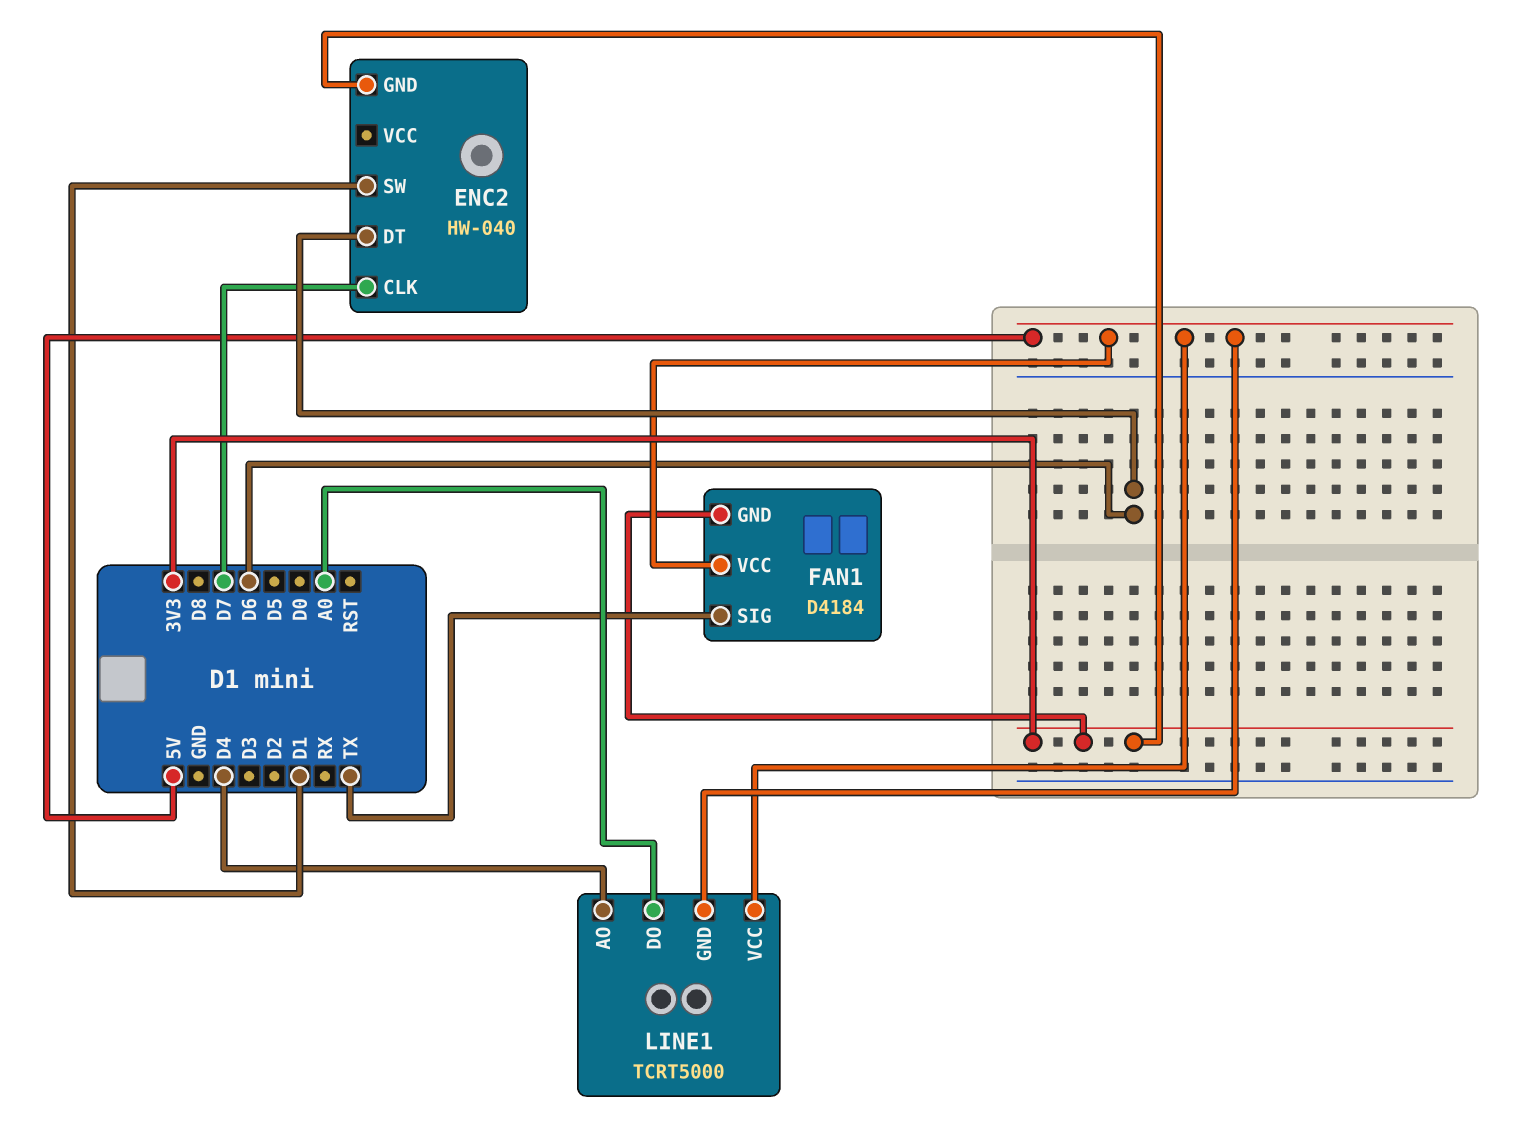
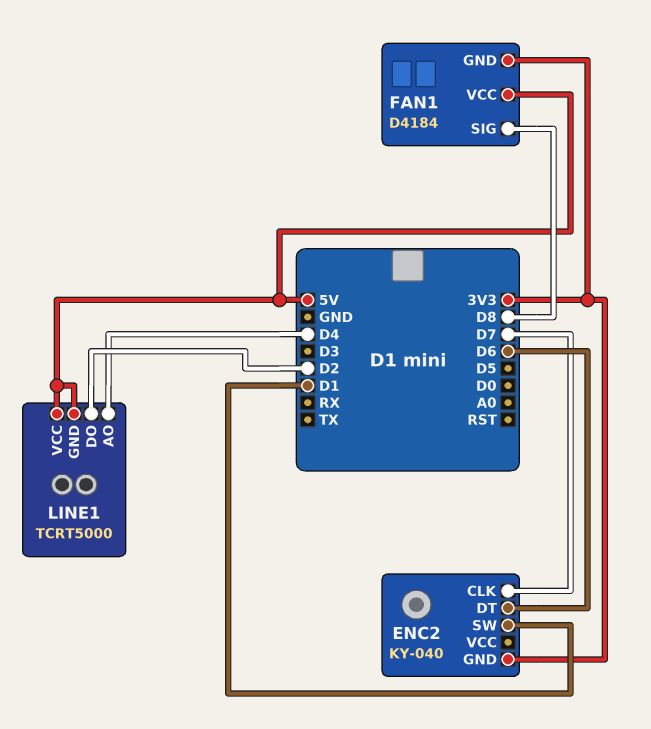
ENC2: HW-040 -> KY-040
FAN1 pin SIG: TX -> D8
LINE1 pin DO: A0 -> D2

